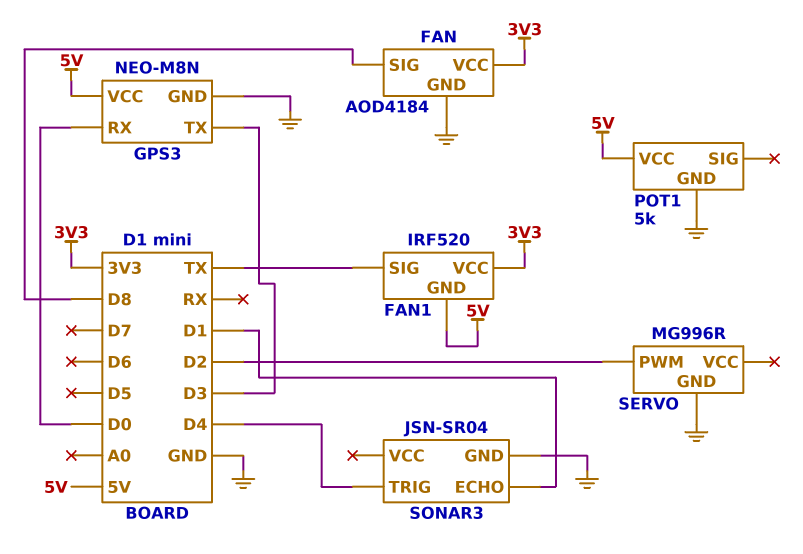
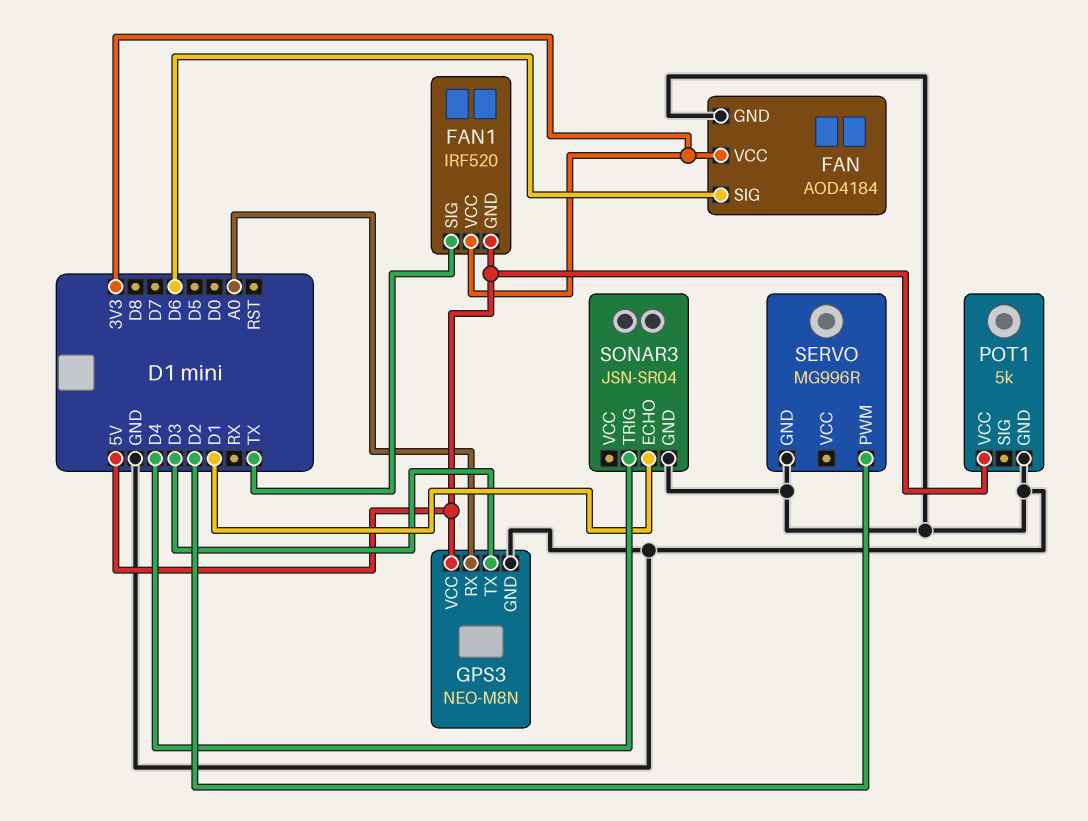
FAN pin SIG: D8 -> D6
GPS3 pin RX: D0 -> A0

